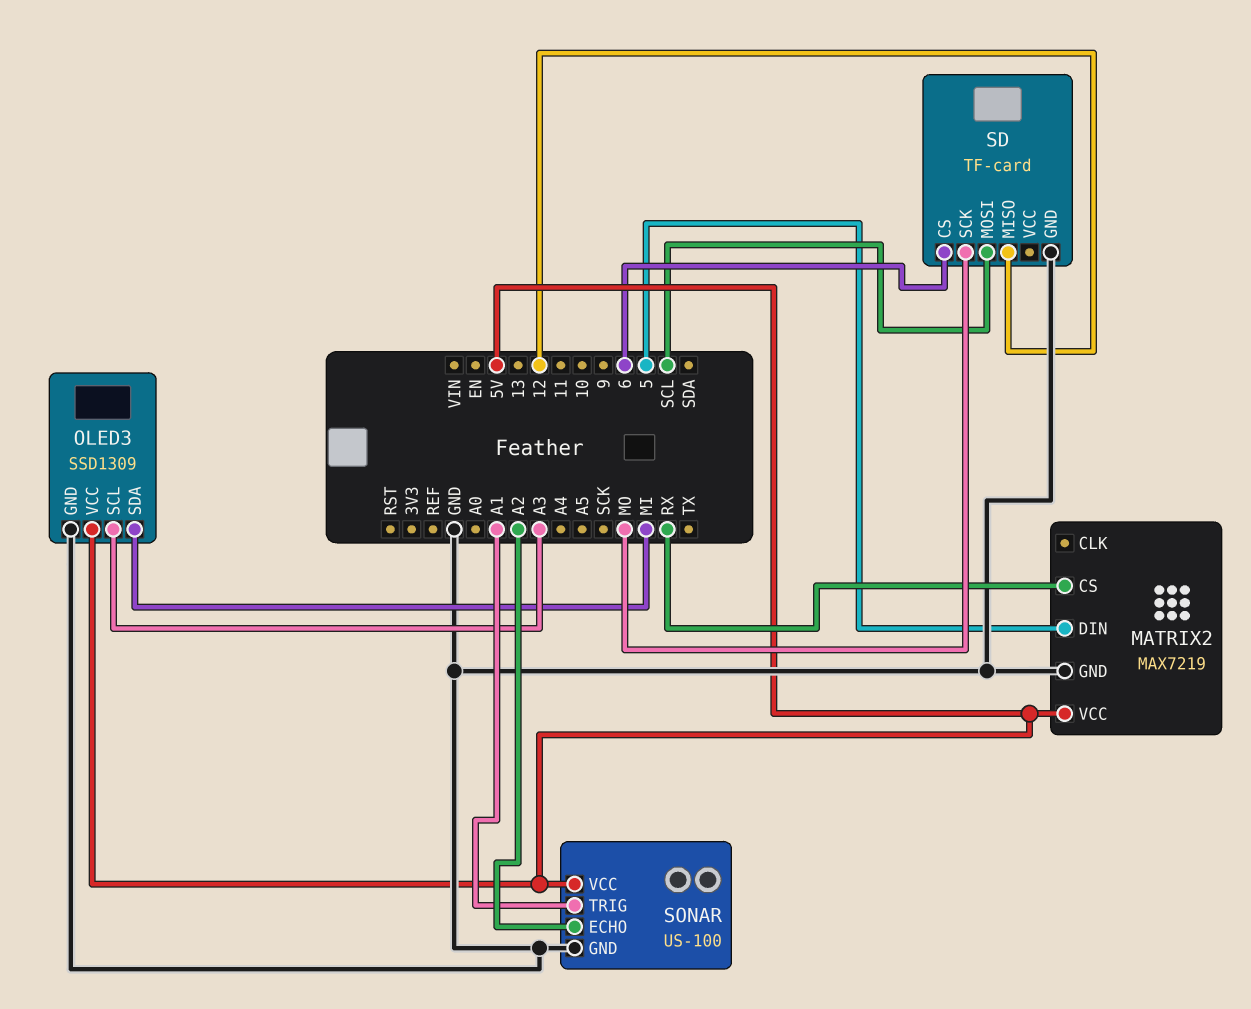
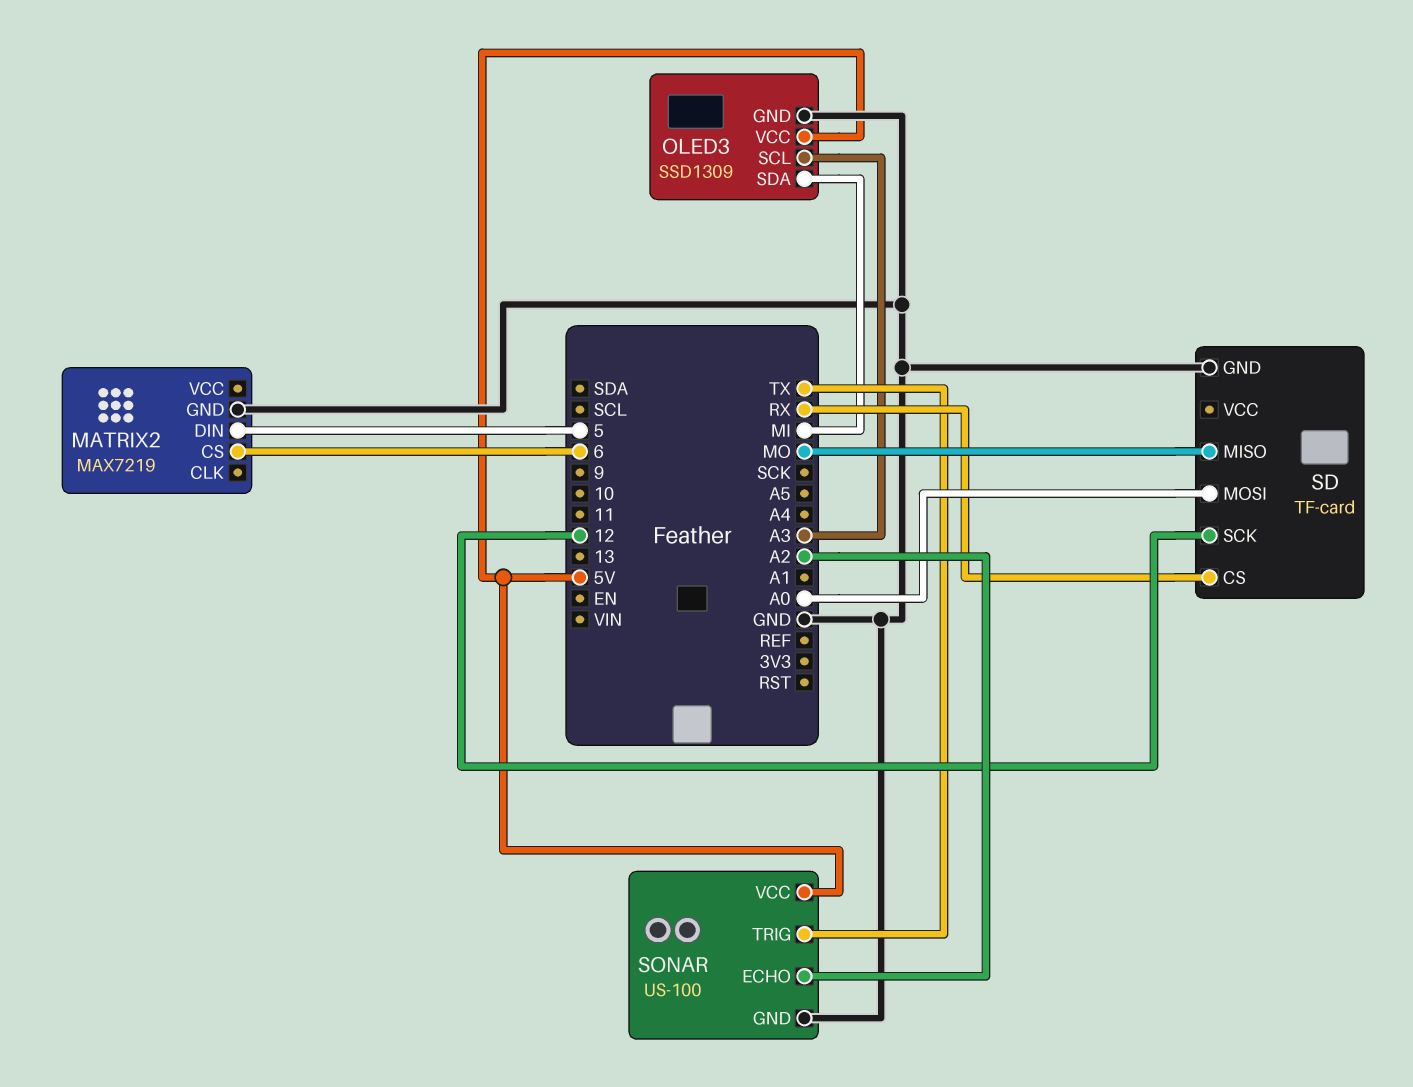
MATRIX2 pin CS: RX -> 6
MATRIX2 pin VCC: 5V -> none
SD pin CS: 6 -> RX
SD pin MISO: 12 -> MO
SD pin MOSI: SCL -> A0
SD pin SCK: MO -> 12
SONAR pin TRIG: A1 -> TX

